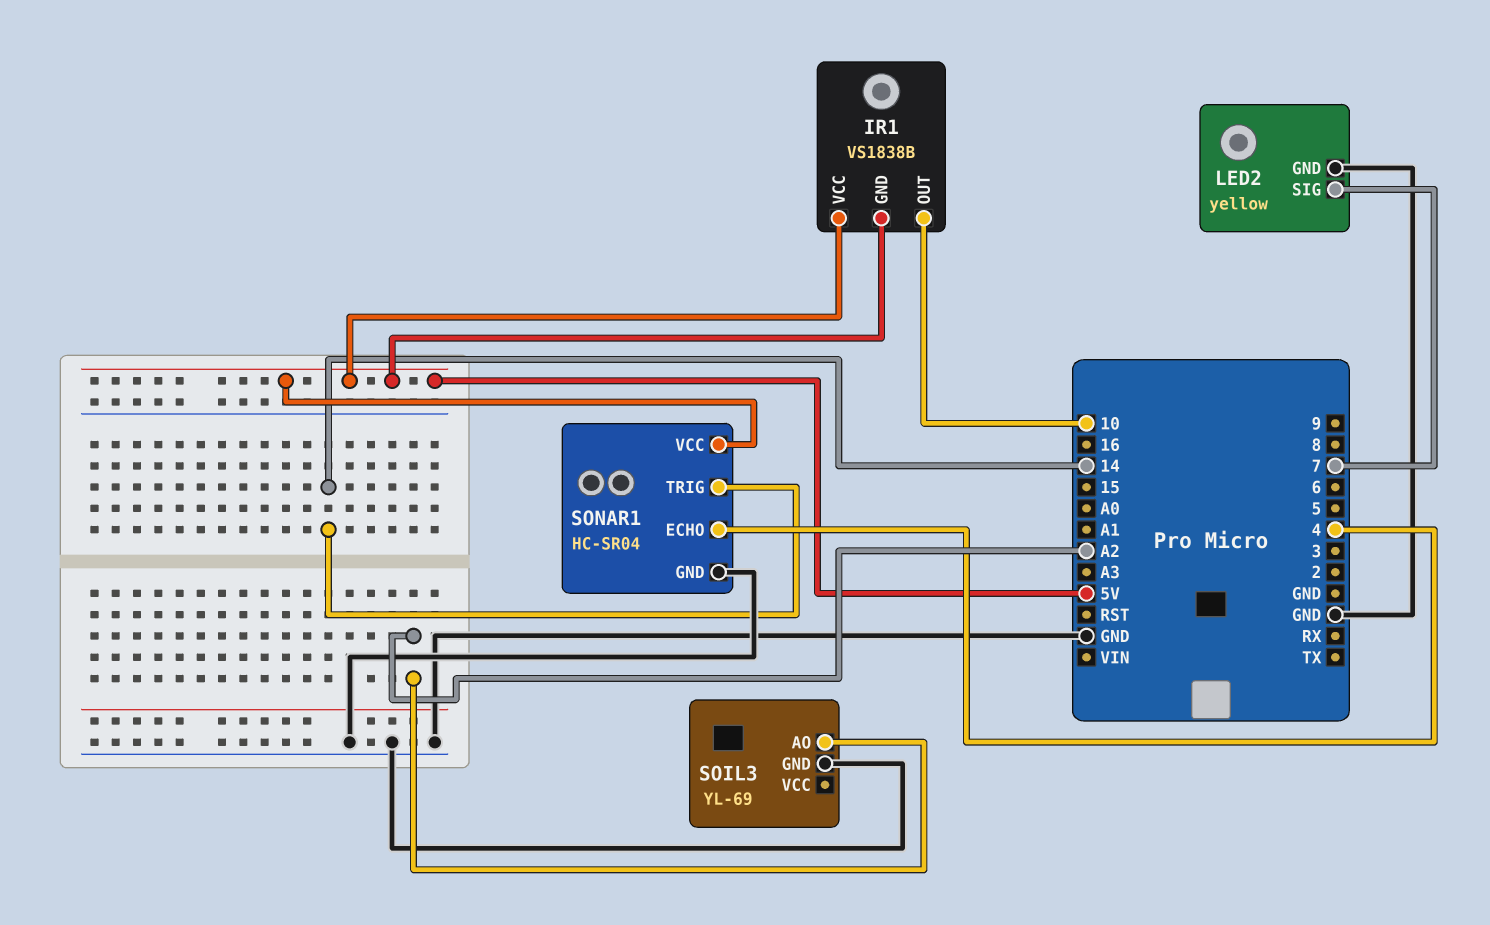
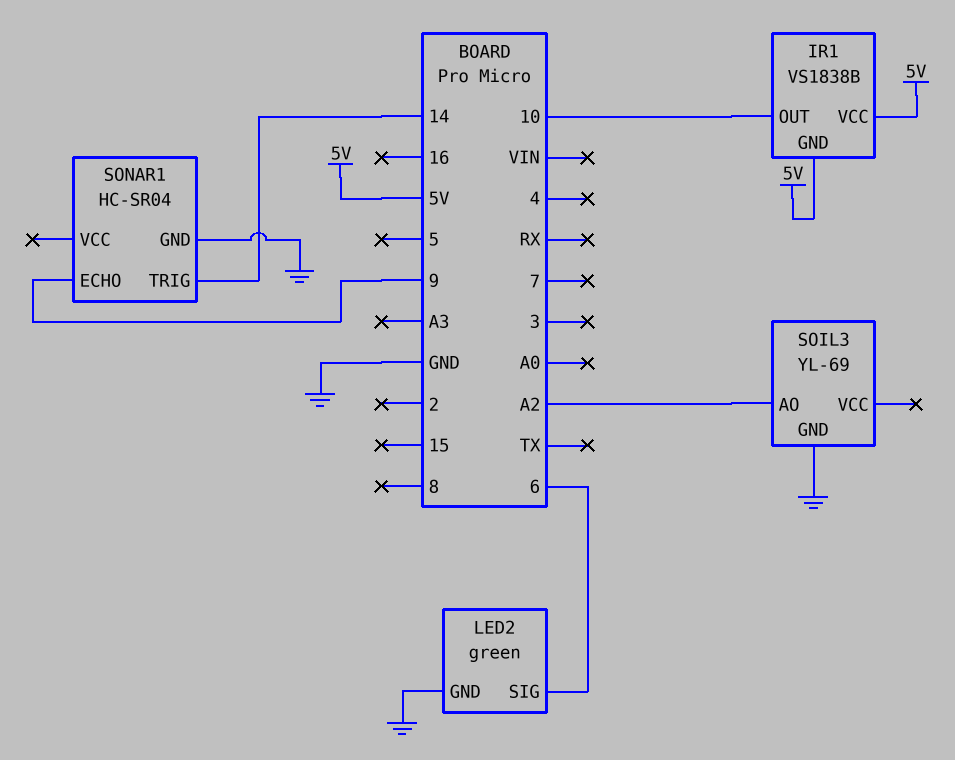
LED2: yellow -> green
LED2 pin SIG: 7 -> 6
SONAR1 pin ECHO: 4 -> 9
SONAR1 pin VCC: 5V -> none

